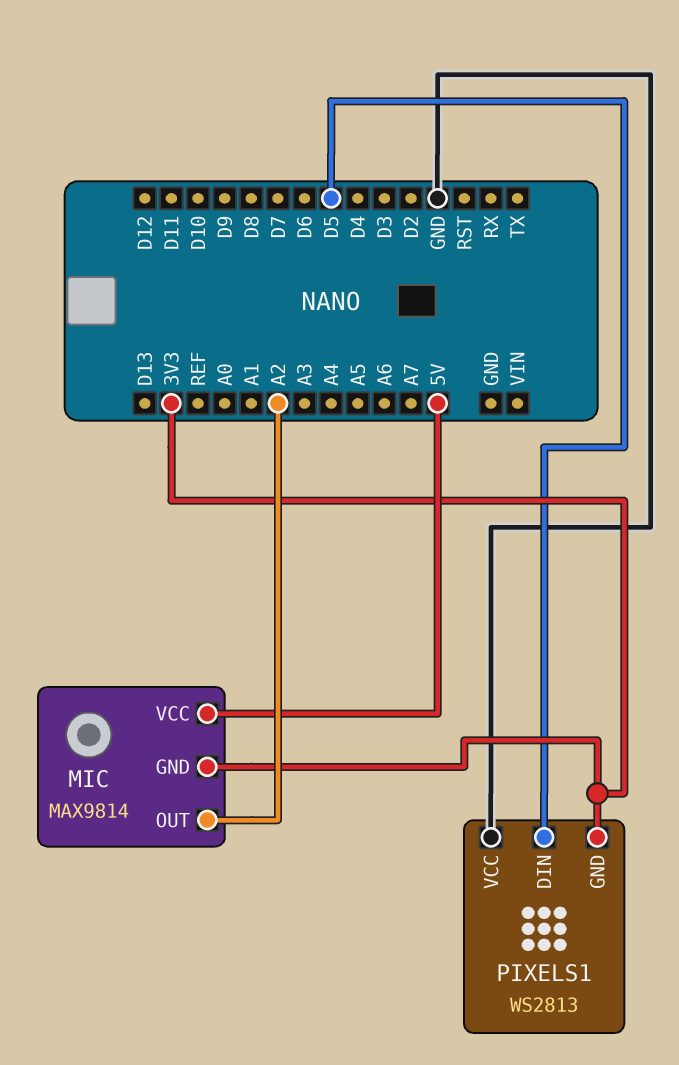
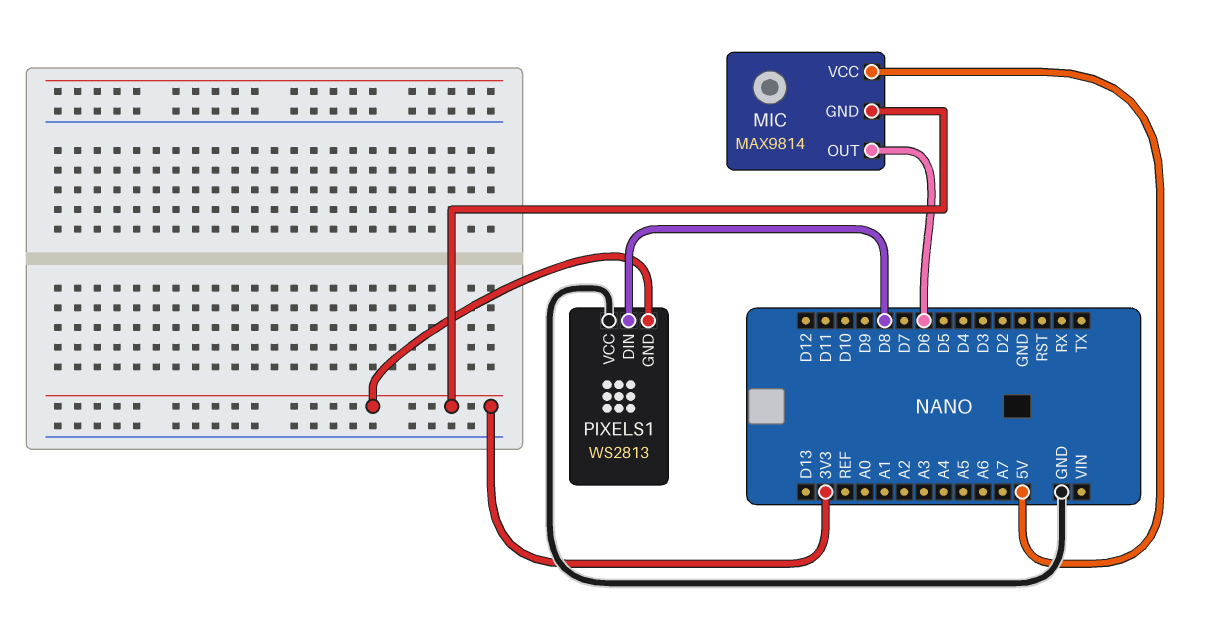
MIC pin OUT: A2 -> D6
PIXELS1 pin DIN: D5 -> D8

